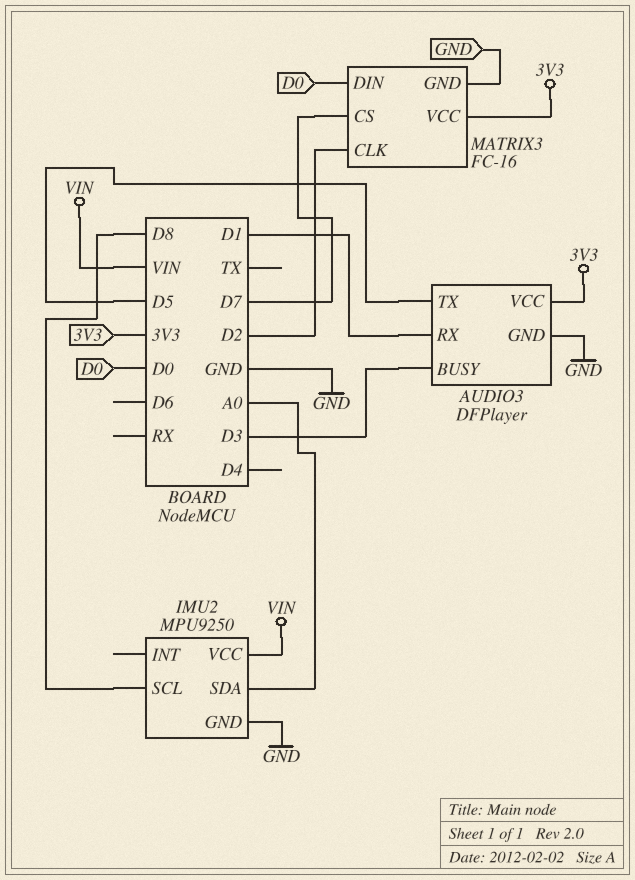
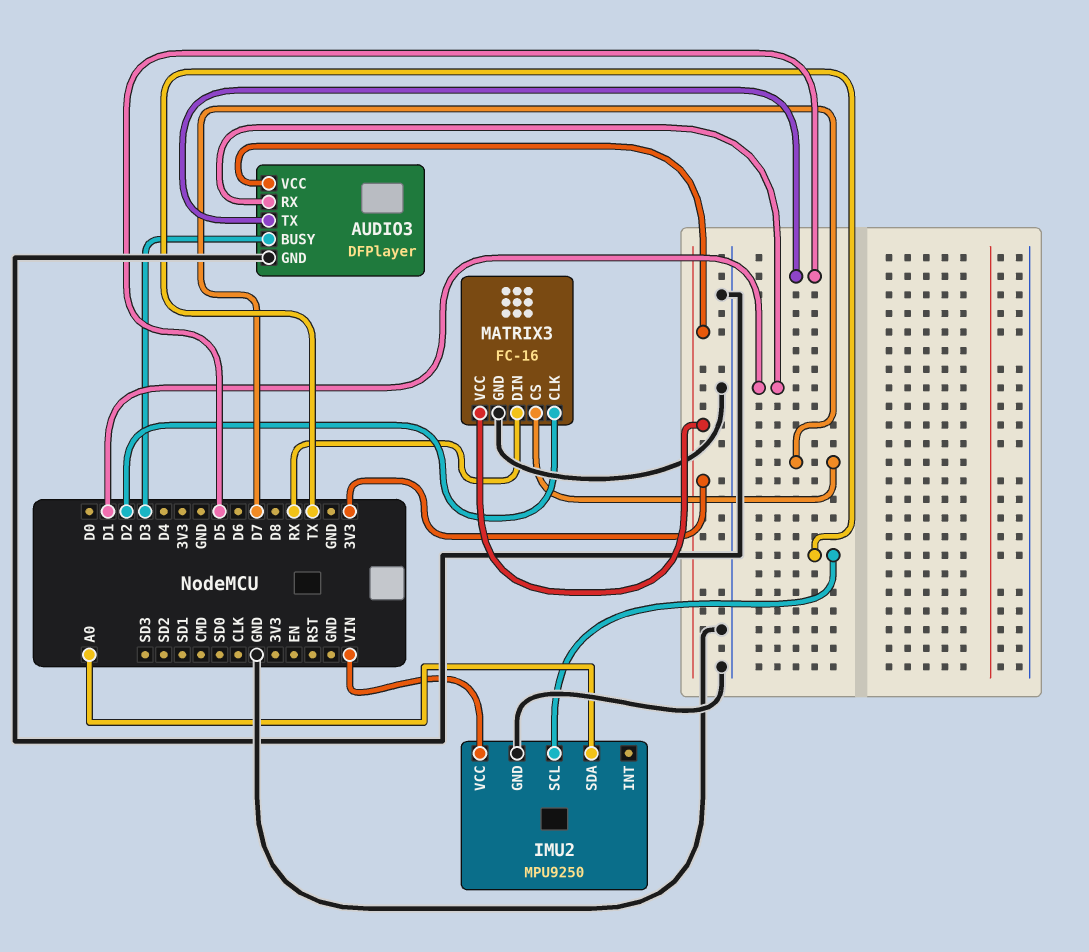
IMU2 pin SCL: D8 -> TX
MATRIX3 pin DIN: D0 -> RX

